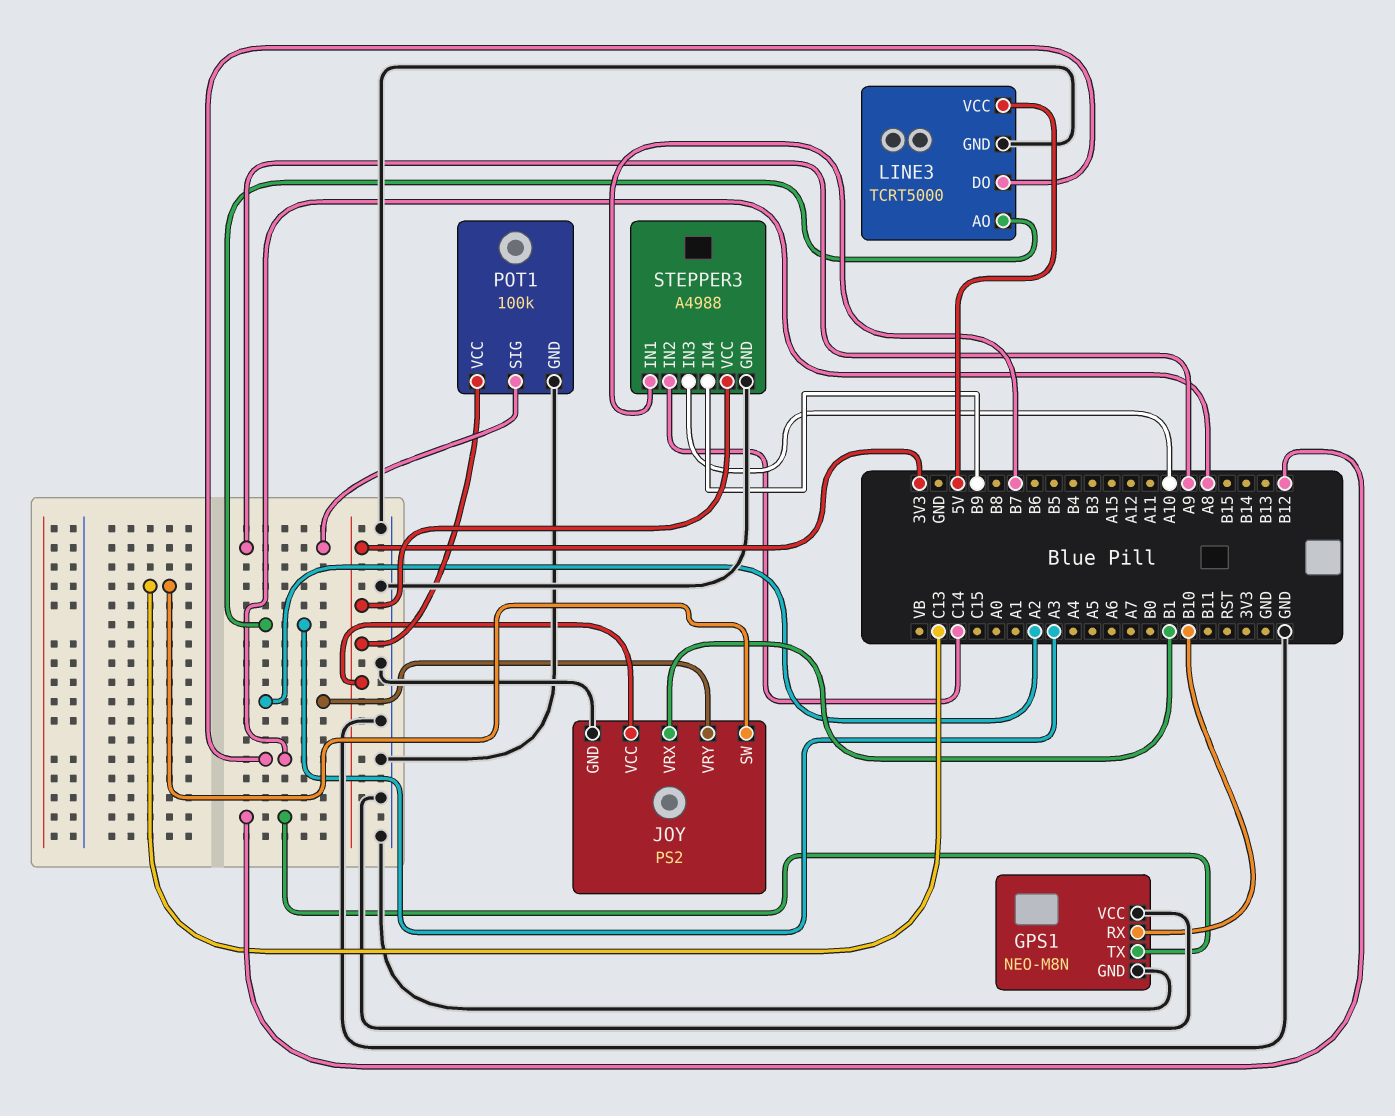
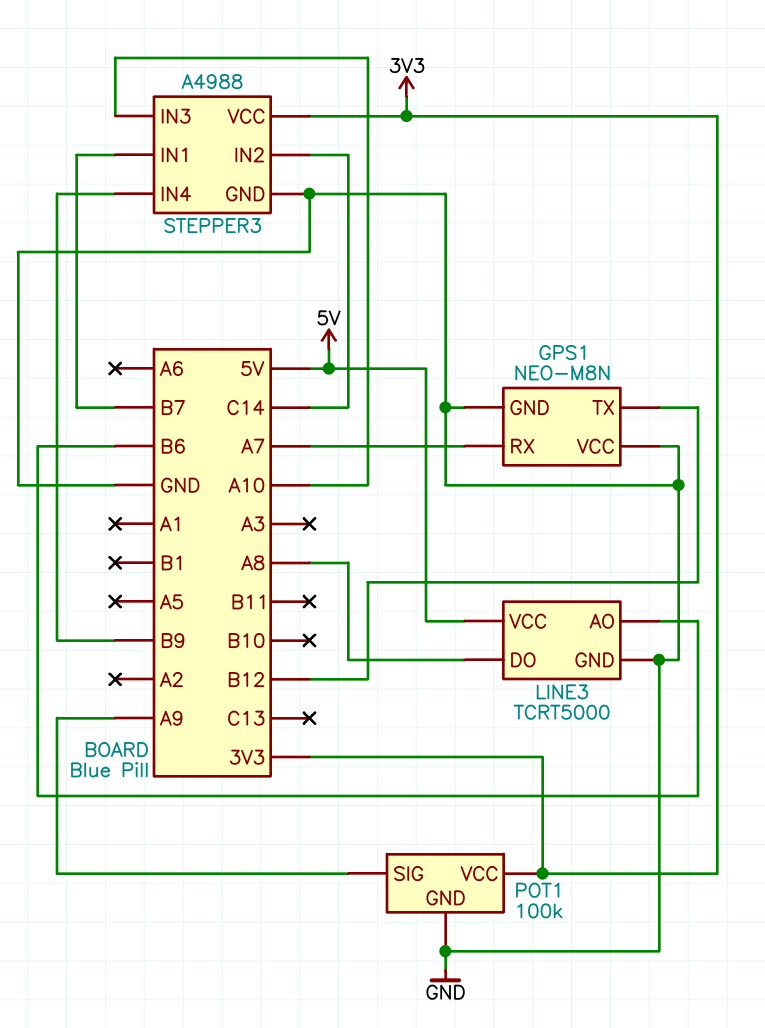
GPS1 pin RX: B10 -> A7
JOY: PS2 -> none
JOY pin GND: GND -> none
JOY pin SW: C13 -> none
JOY pin VCC: 3V3 -> none
JOY pin VRX: B1 -> none
JOY pin VRY: A2 -> none
LINE3 pin AO: A3 -> B6

